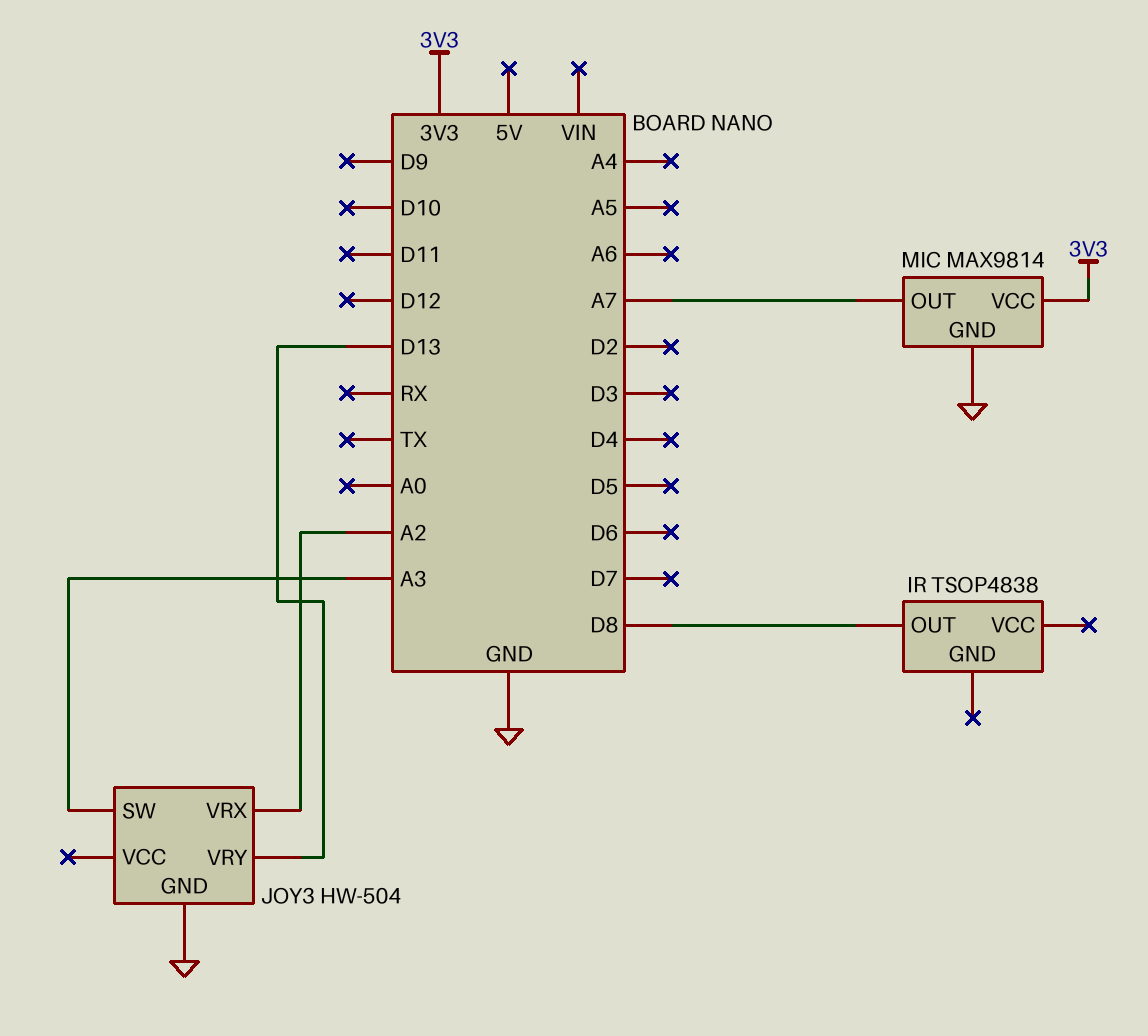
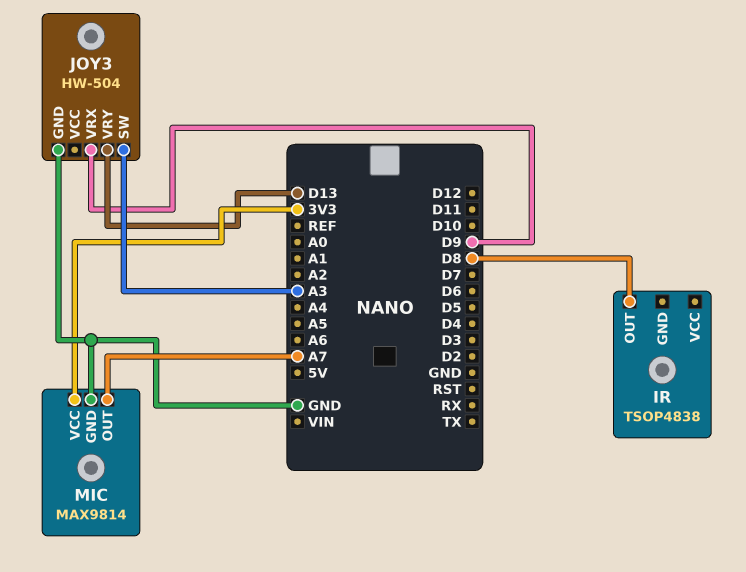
JOY3 pin VRX: A2 -> D9

